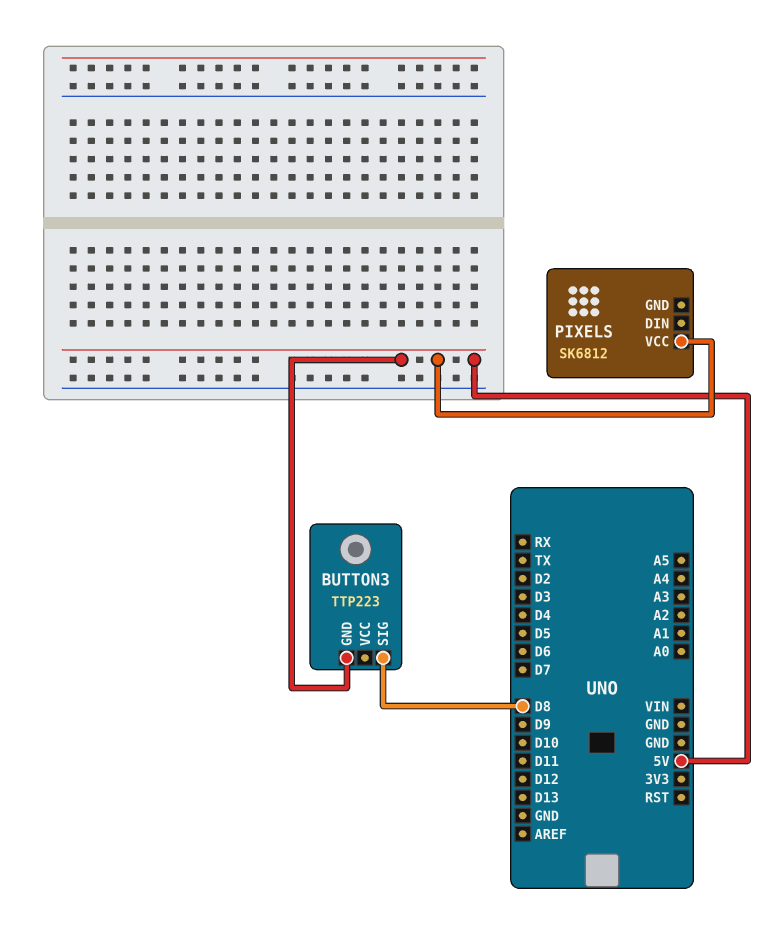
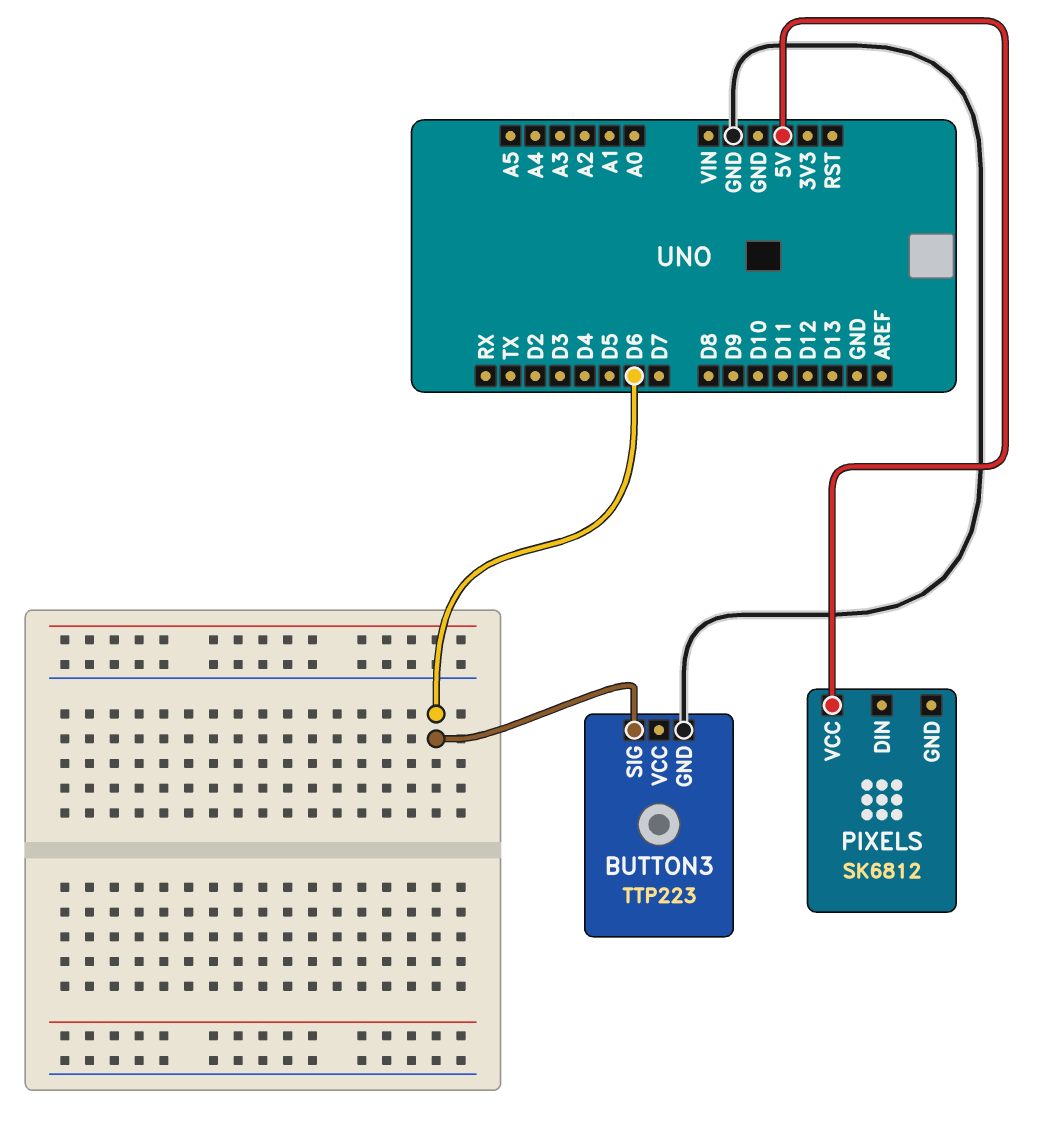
BUTTON3 pin GND: 5V -> GND
BUTTON3 pin SIG: D8 -> D6

